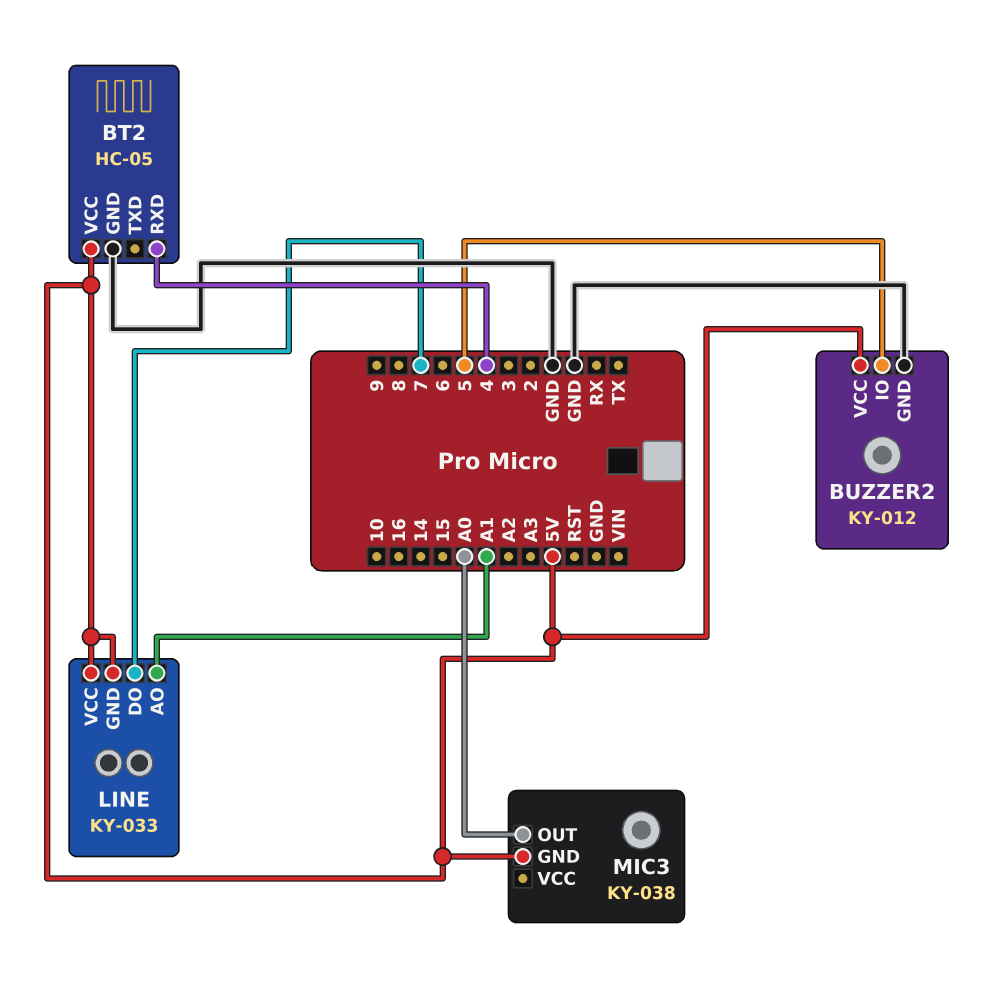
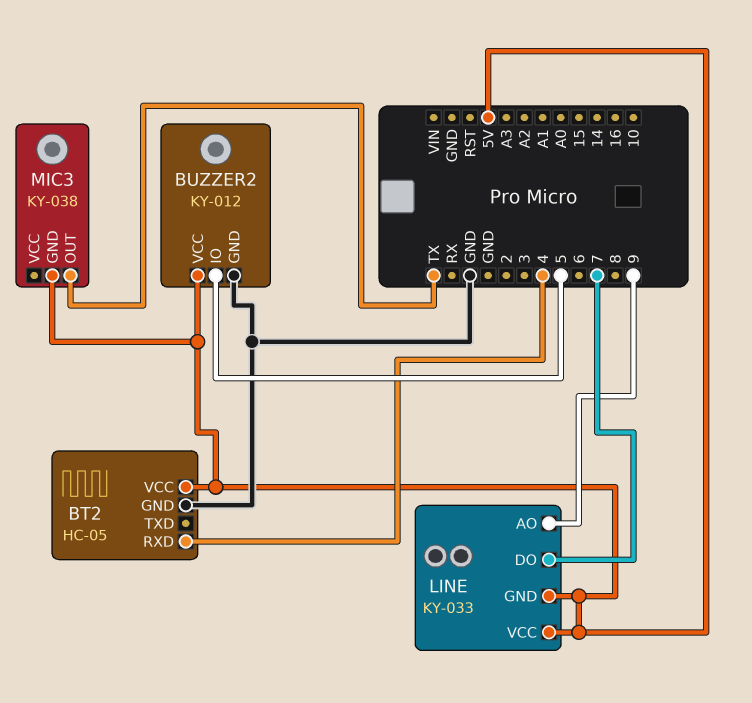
LINE pin AO: A1 -> 9
MIC3 pin OUT: A0 -> TX

